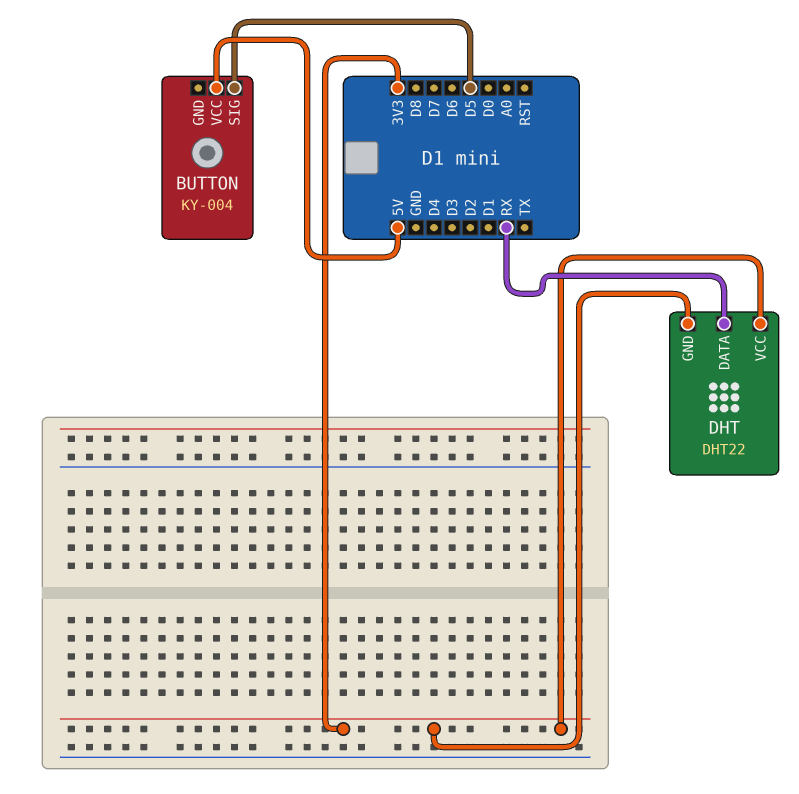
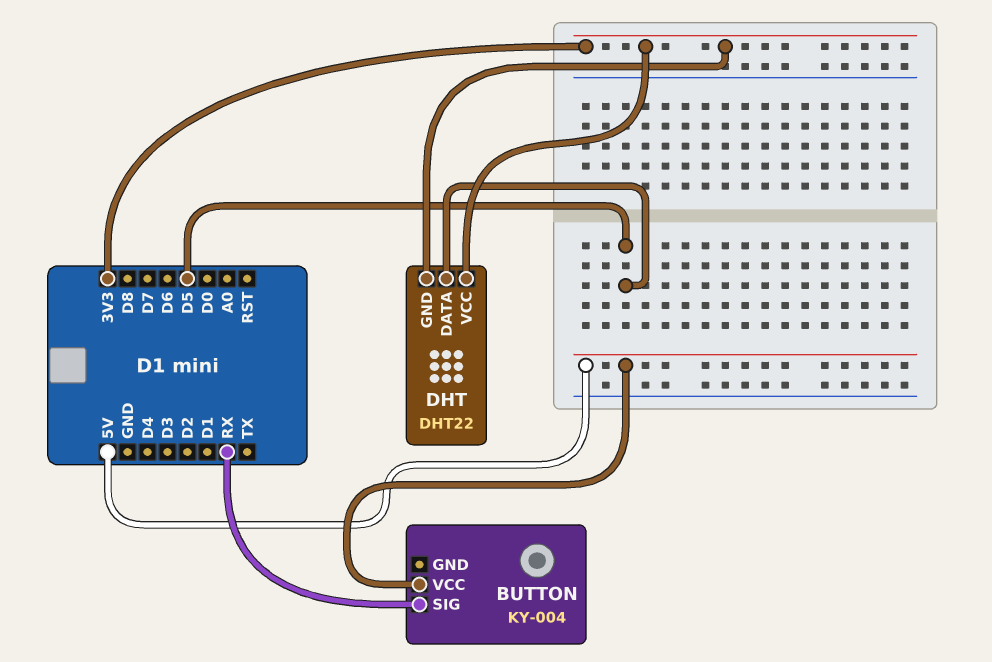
BUTTON pin SIG: D5 -> RX
DHT pin DATA: RX -> D5

